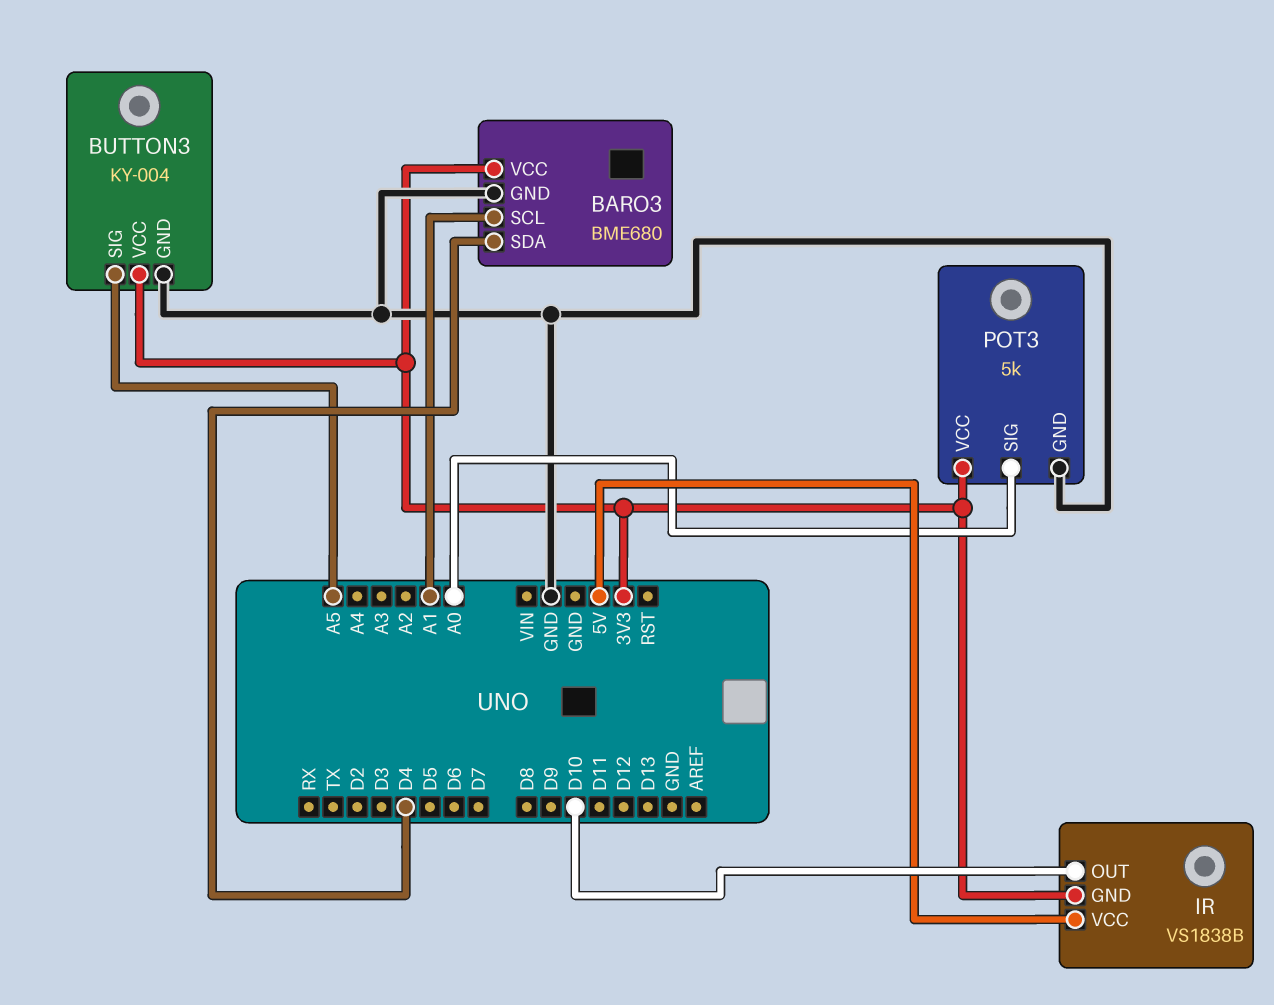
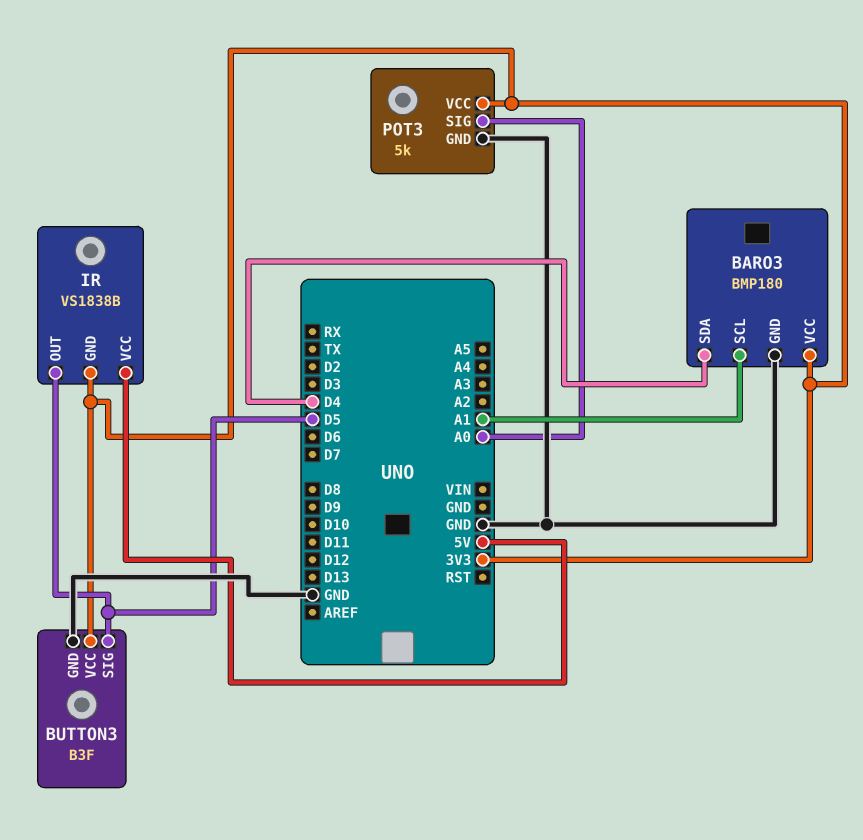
BARO3: BME680 -> BMP180
BUTTON3: KY-004 -> B3F
BUTTON3 pin SIG: A5 -> D5
IR pin OUT: D10 -> D5

